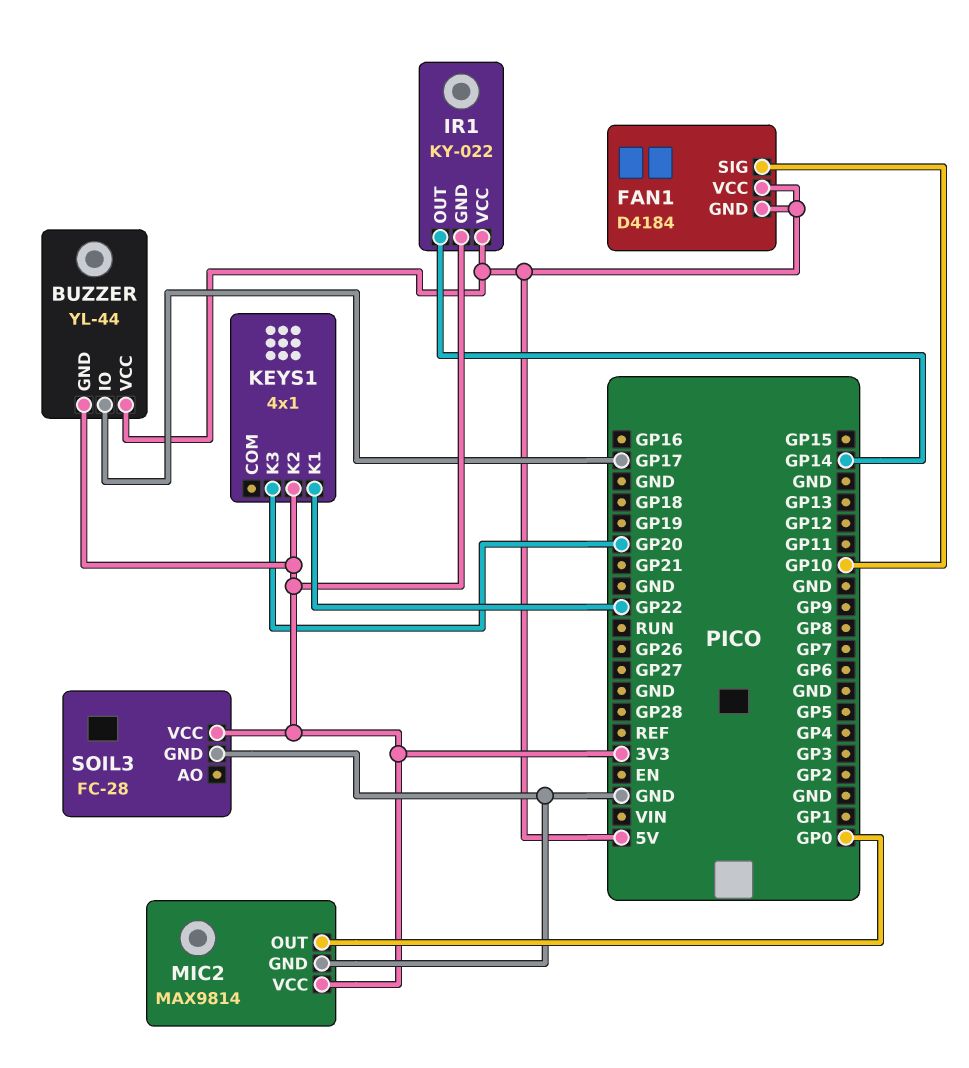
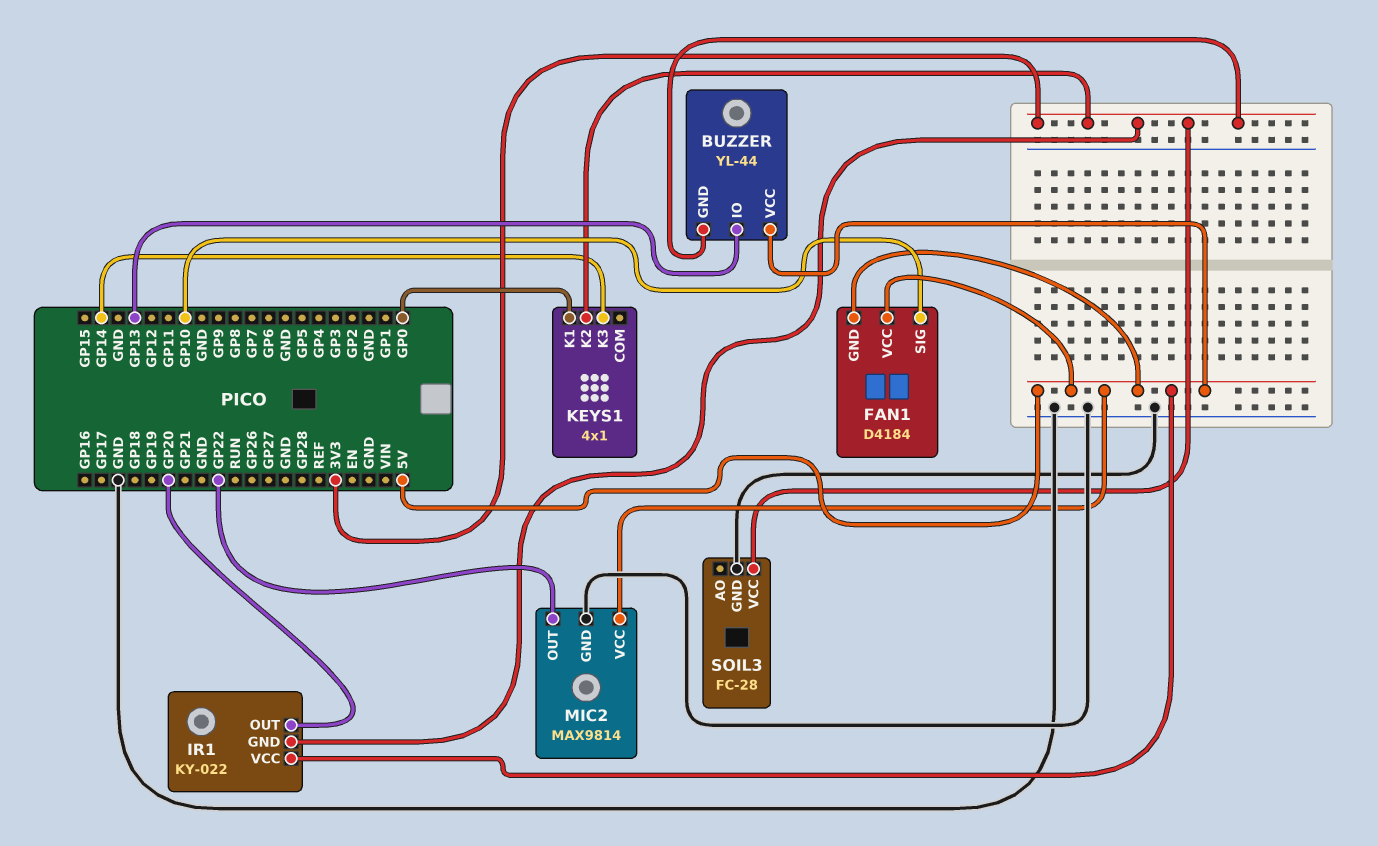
BUZZER pin IO: GP17 -> GP13
IR1 pin OUT: GP14 -> GP20
KEYS1 pin K1: GP22 -> GP0
KEYS1 pin K3: GP20 -> GP14
MIC2 pin OUT: GP0 -> GP22
MIC2 pin VCC: 3V3 -> 5V

